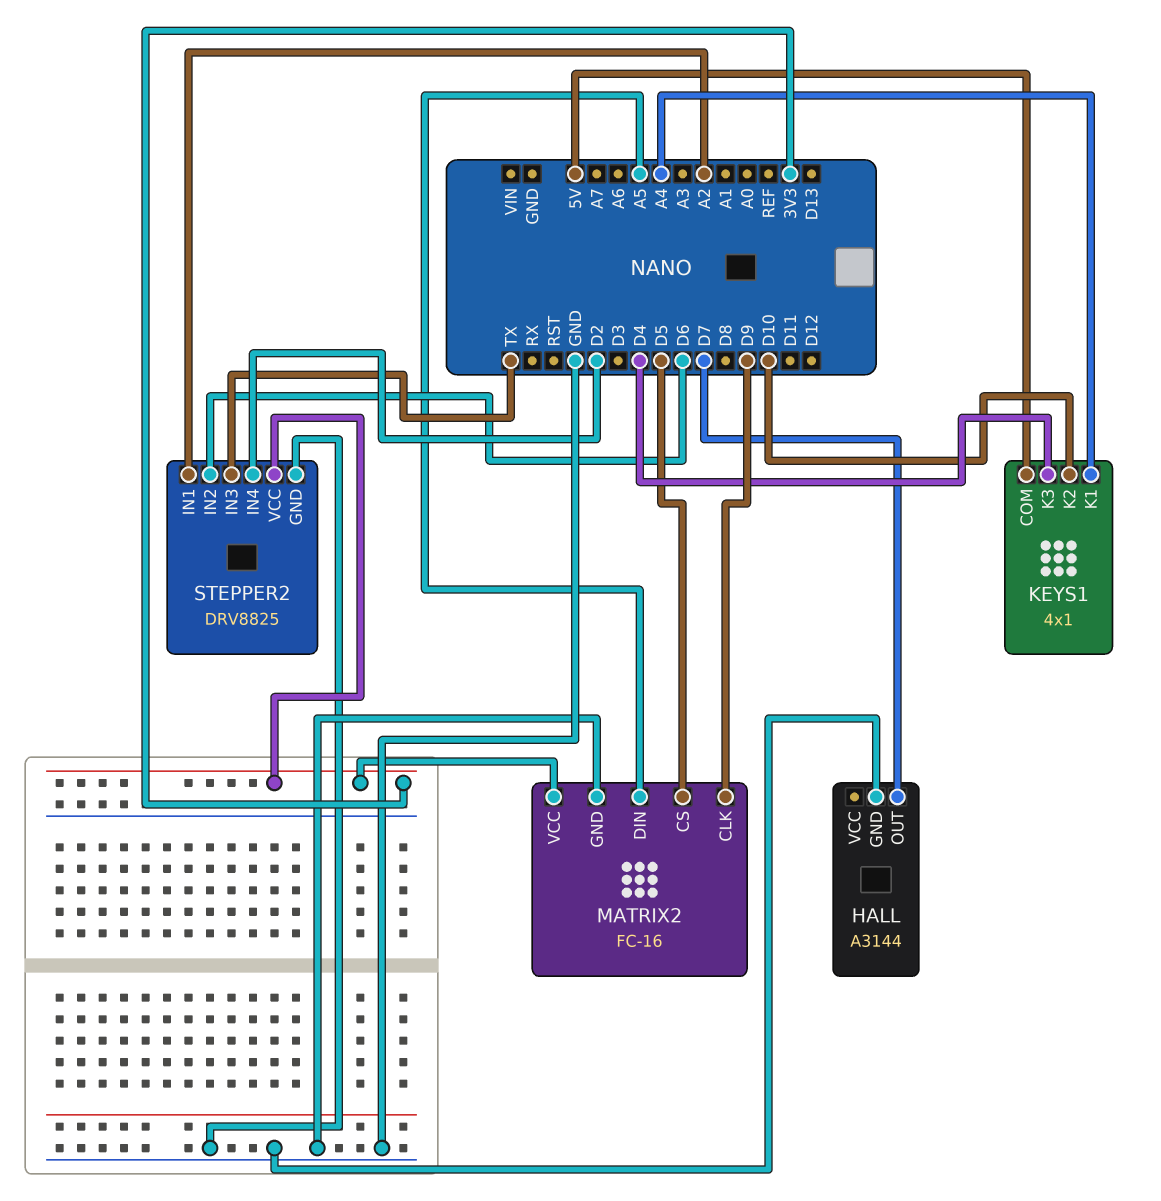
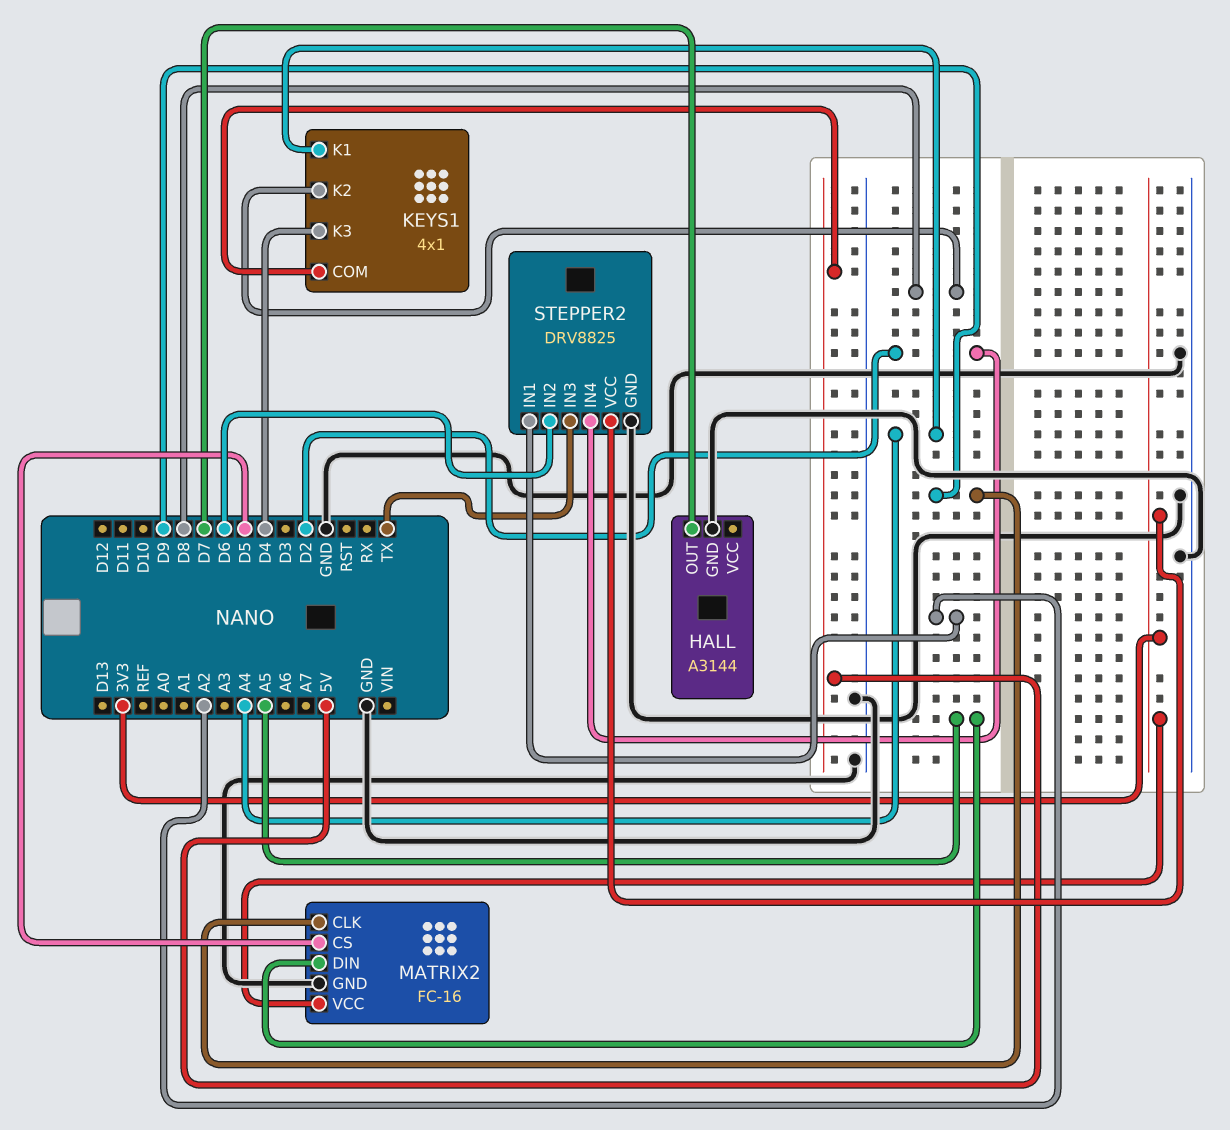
KEYS1 pin K2: D10 -> D8

